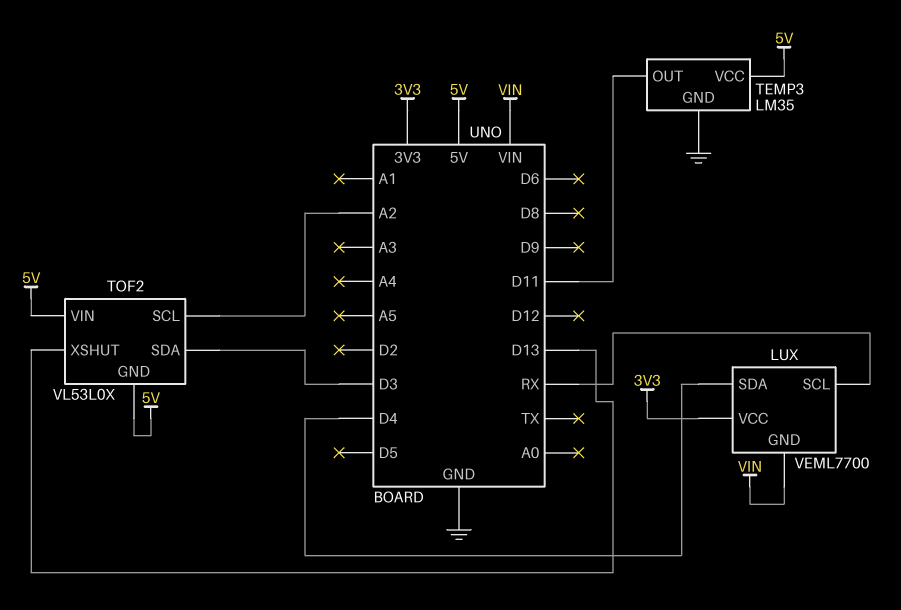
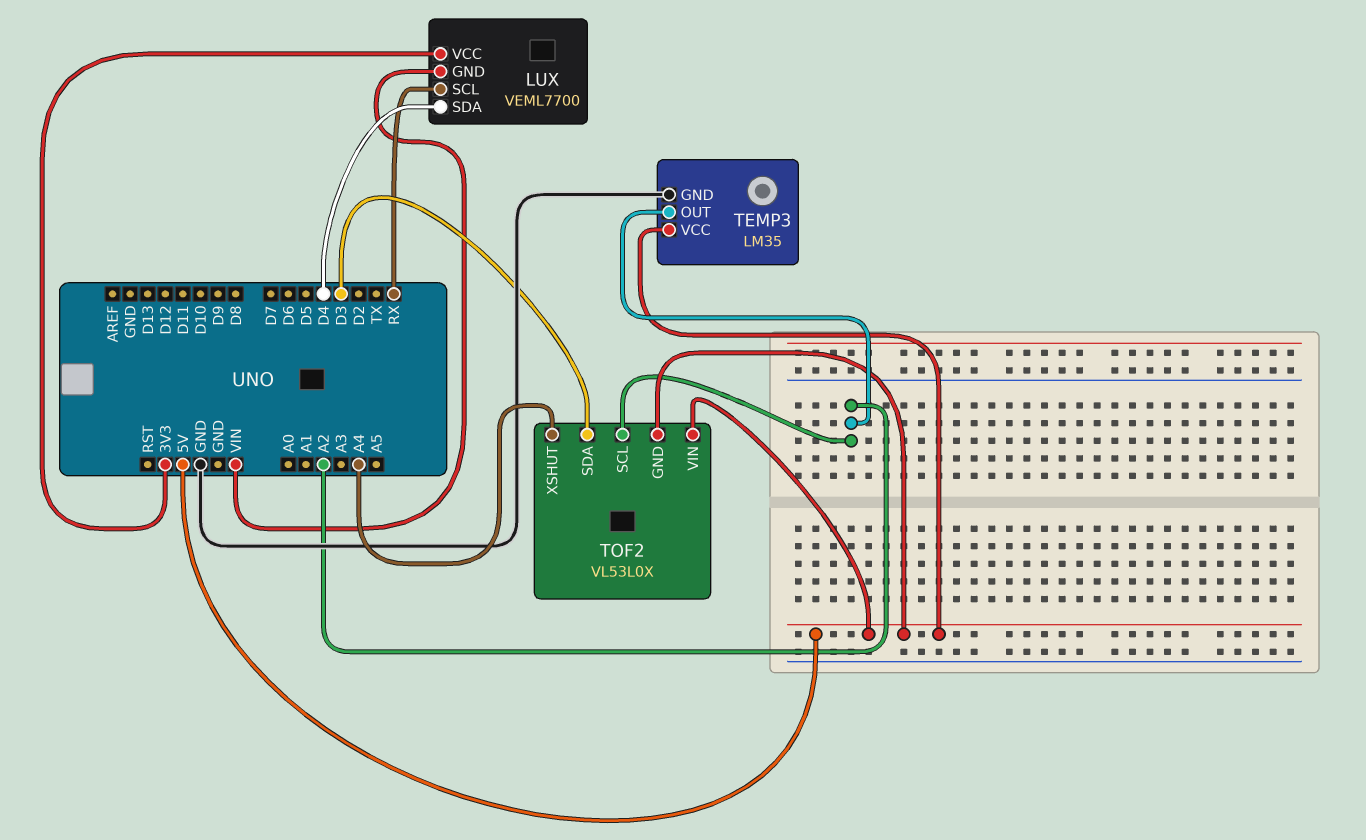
TEMP3 pin OUT: D11 -> A2
TOF2 pin XSHUT: D13 -> A4

